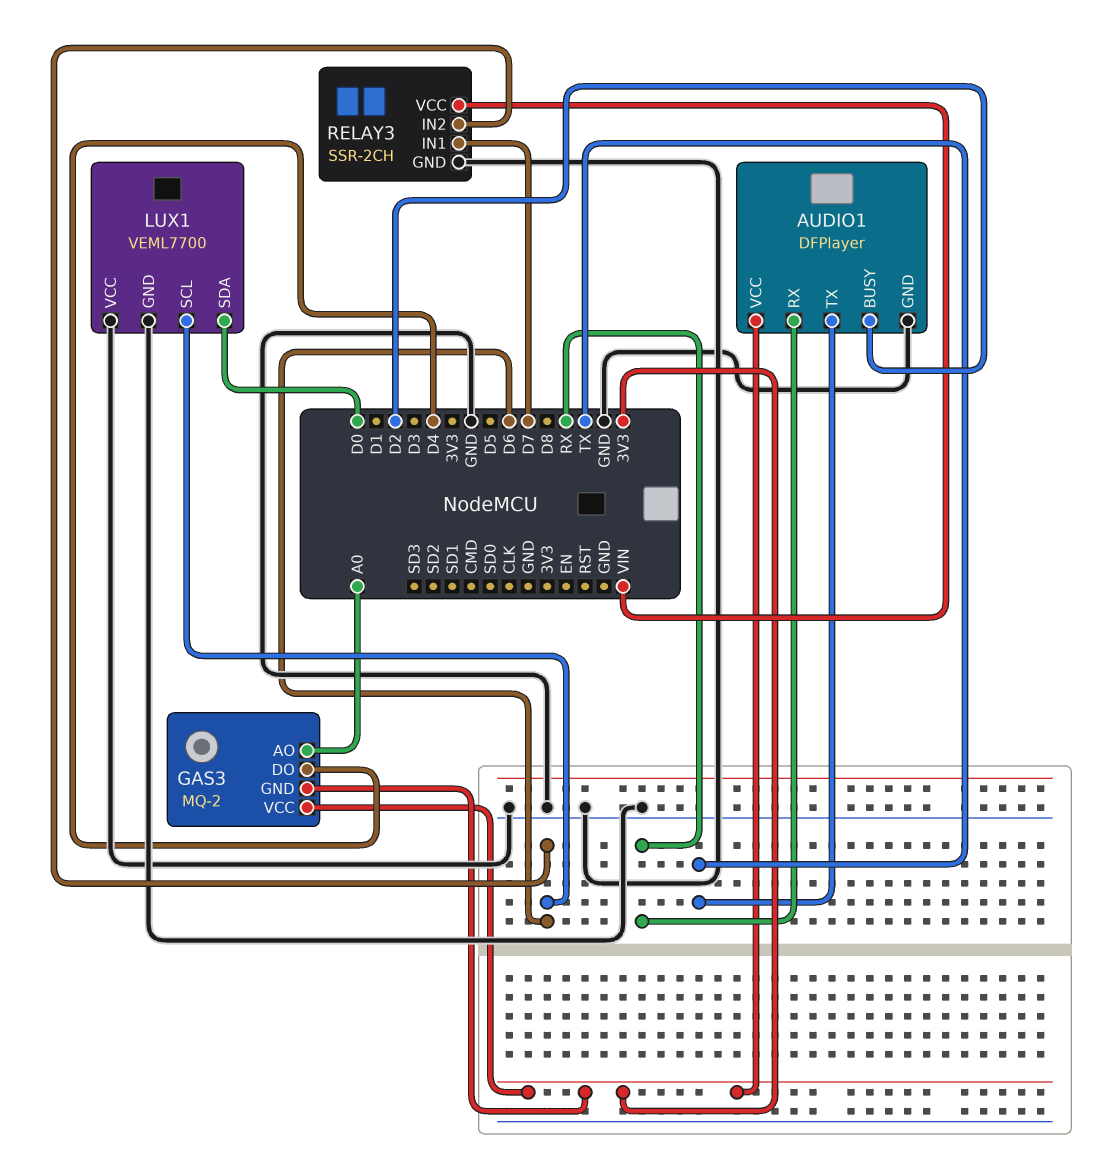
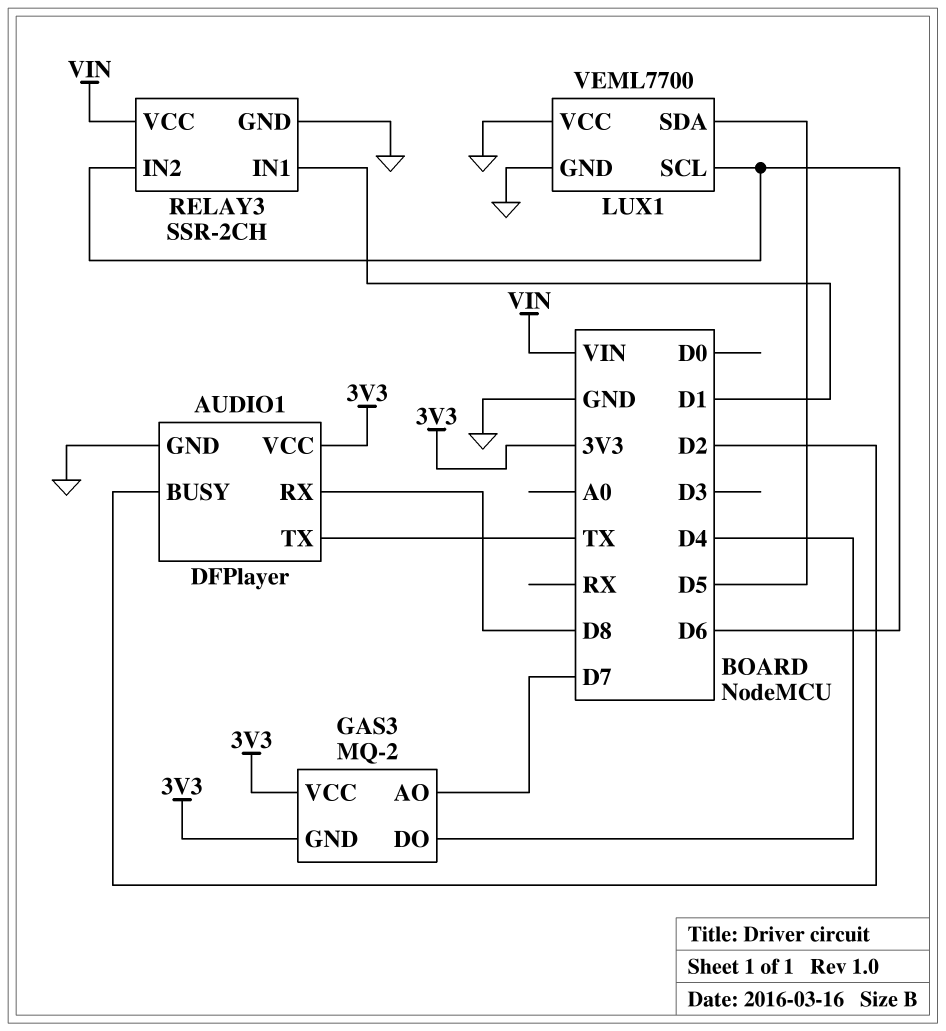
AUDIO1 pin RX: RX -> D8
GAS3 pin AO: A0 -> D7
LUX1 pin SDA: D0 -> D5
RELAY3 pin IN1: D7 -> D1

